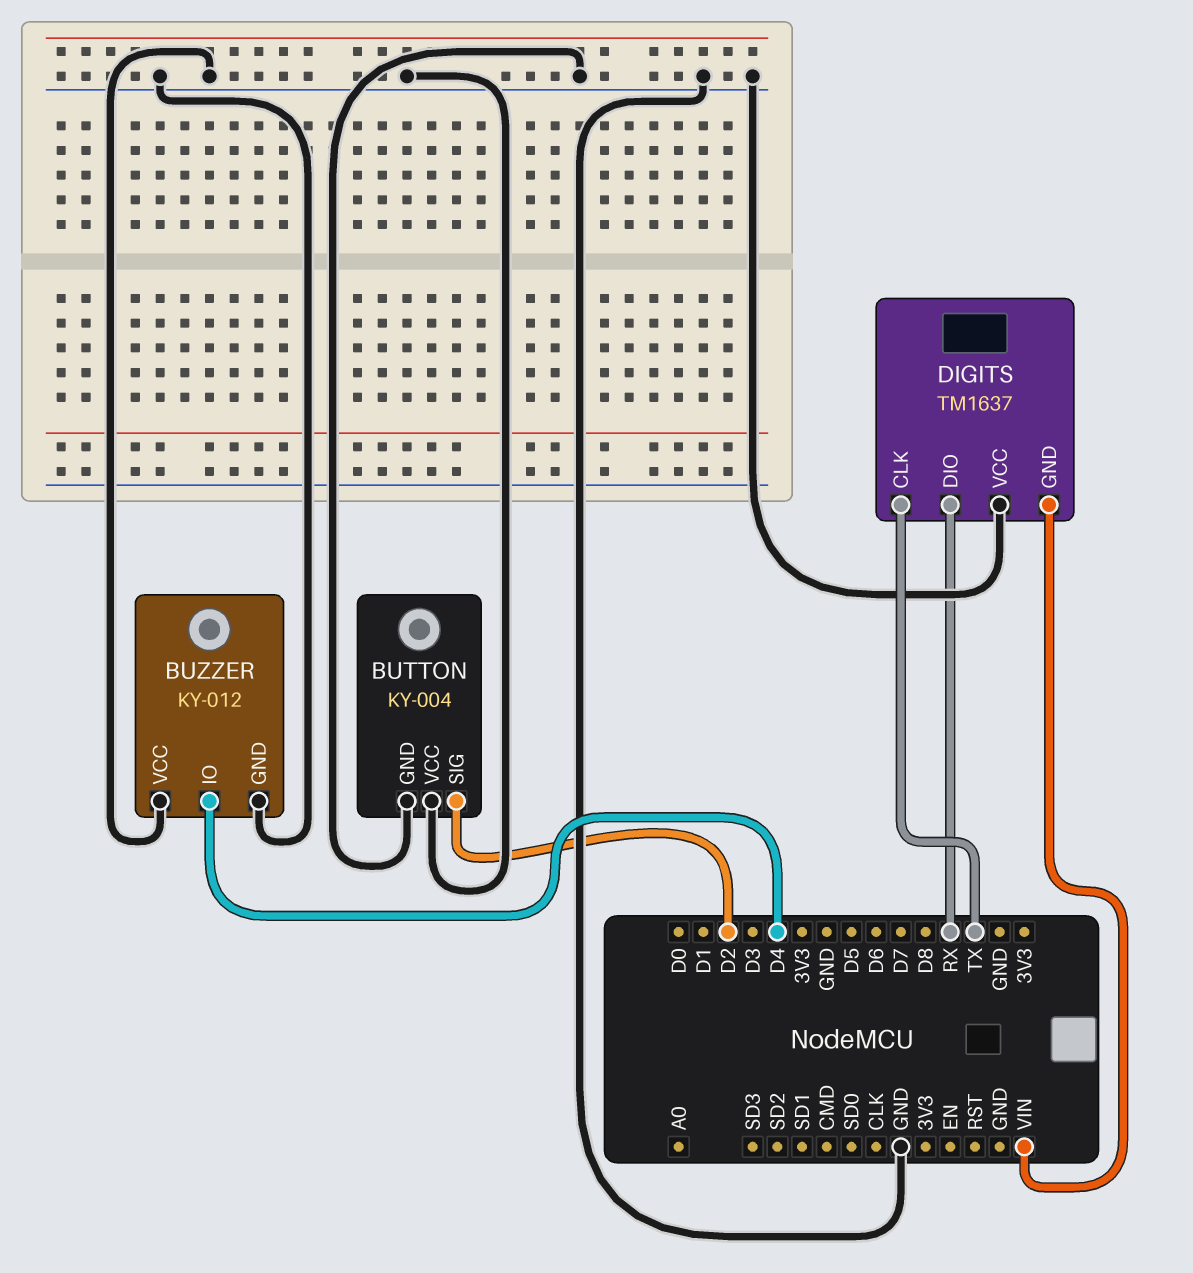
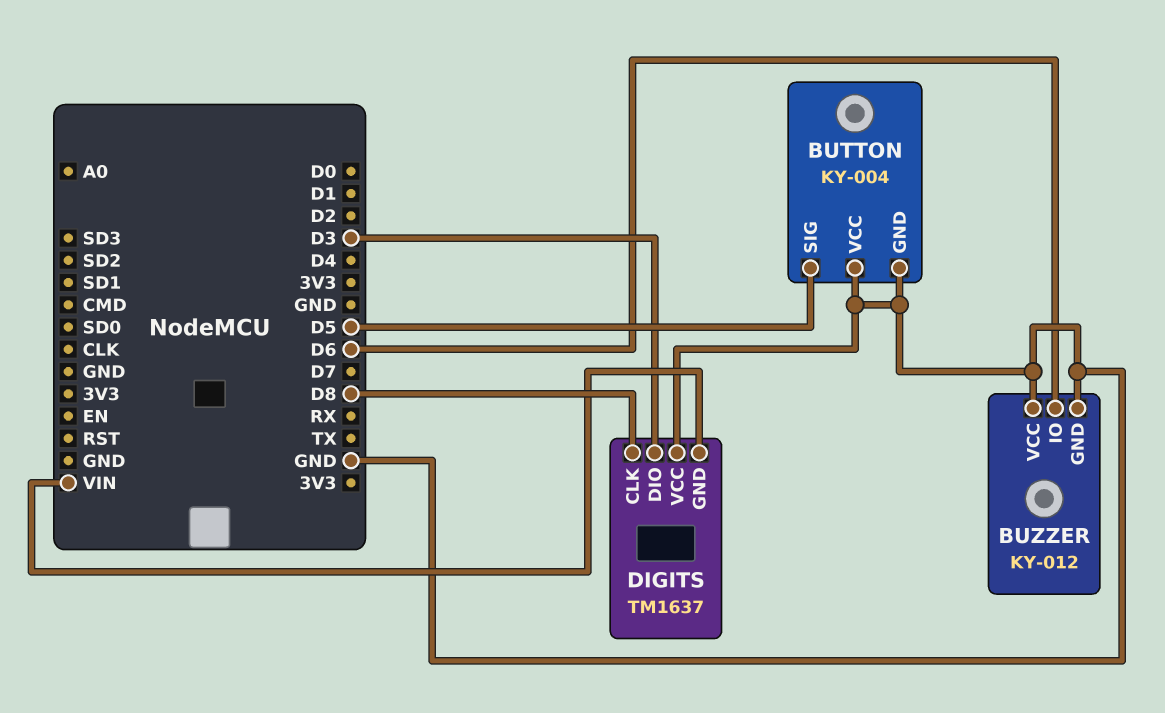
BUTTON pin SIG: D2 -> D5
BUZZER pin IO: D4 -> D6
DIGITS pin CLK: TX -> D8
DIGITS pin DIO: RX -> D3

